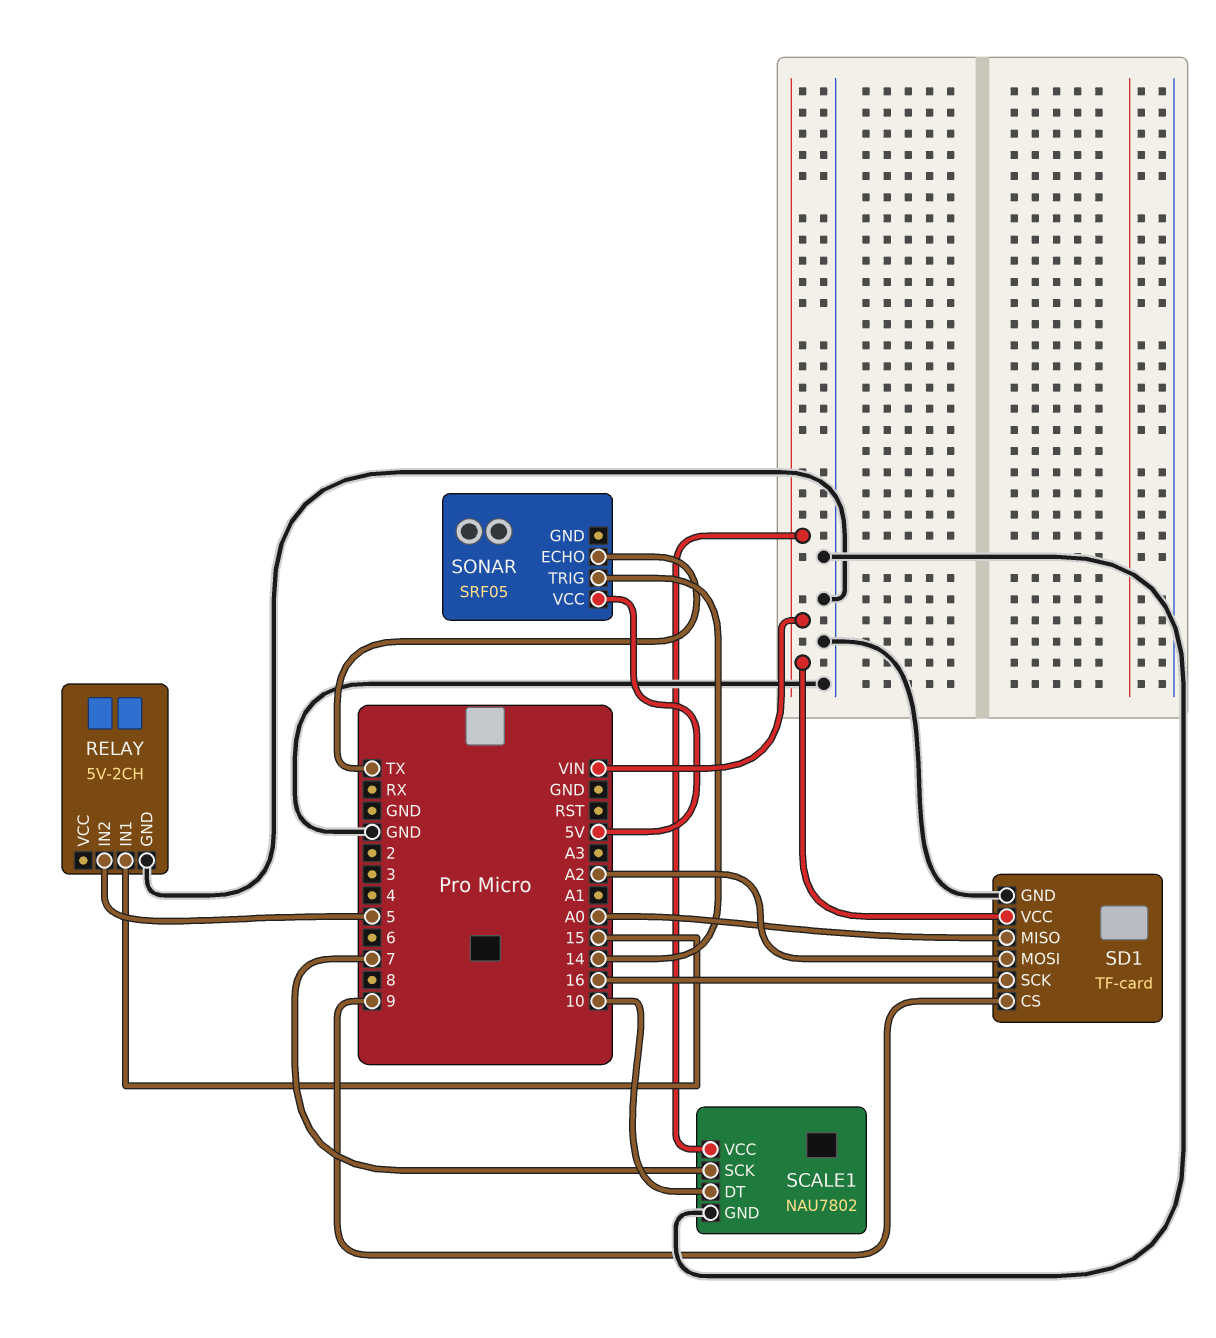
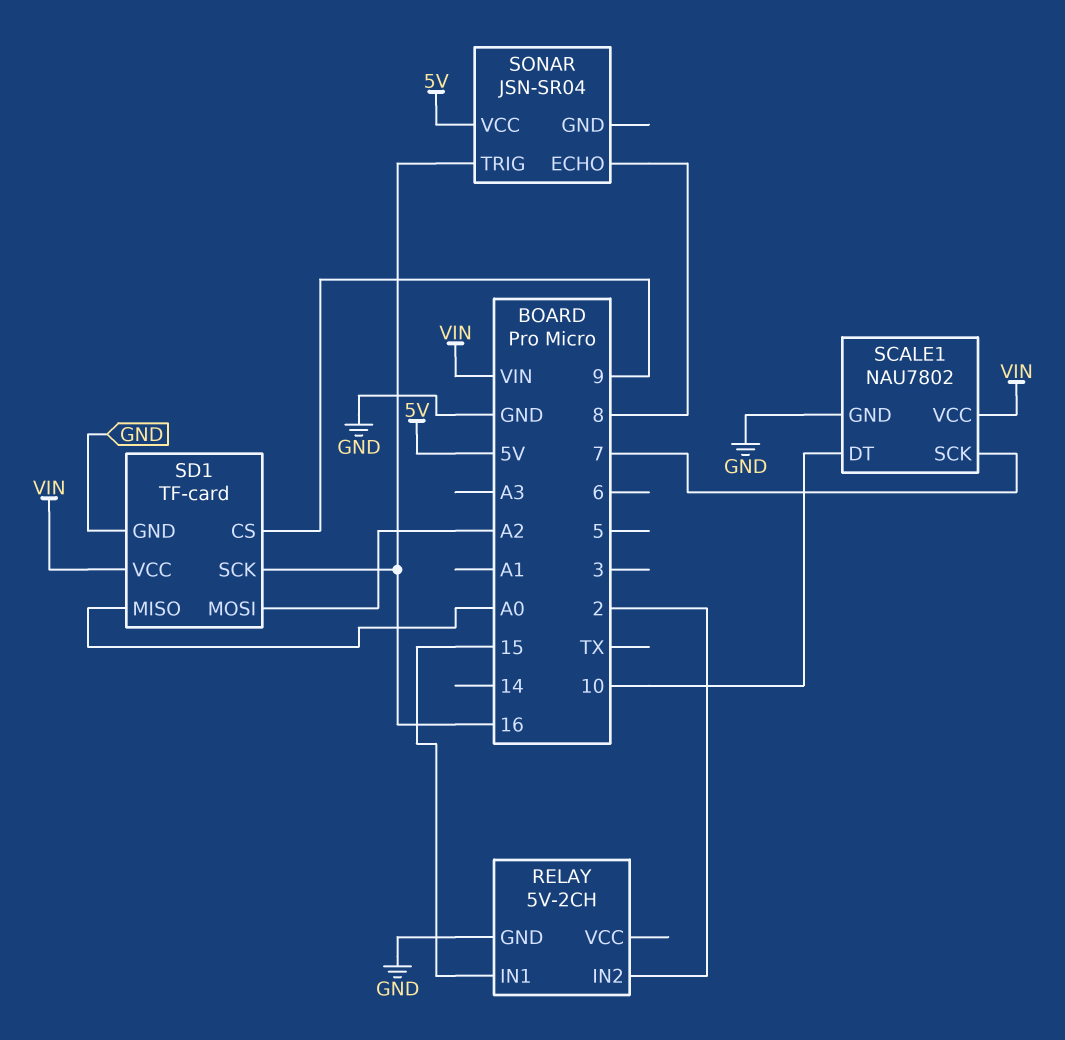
RELAY pin IN2: 5 -> 2
SONAR: SRF05 -> JSN-SR04
SONAR pin ECHO: TX -> 8
SONAR pin TRIG: 14 -> 16

